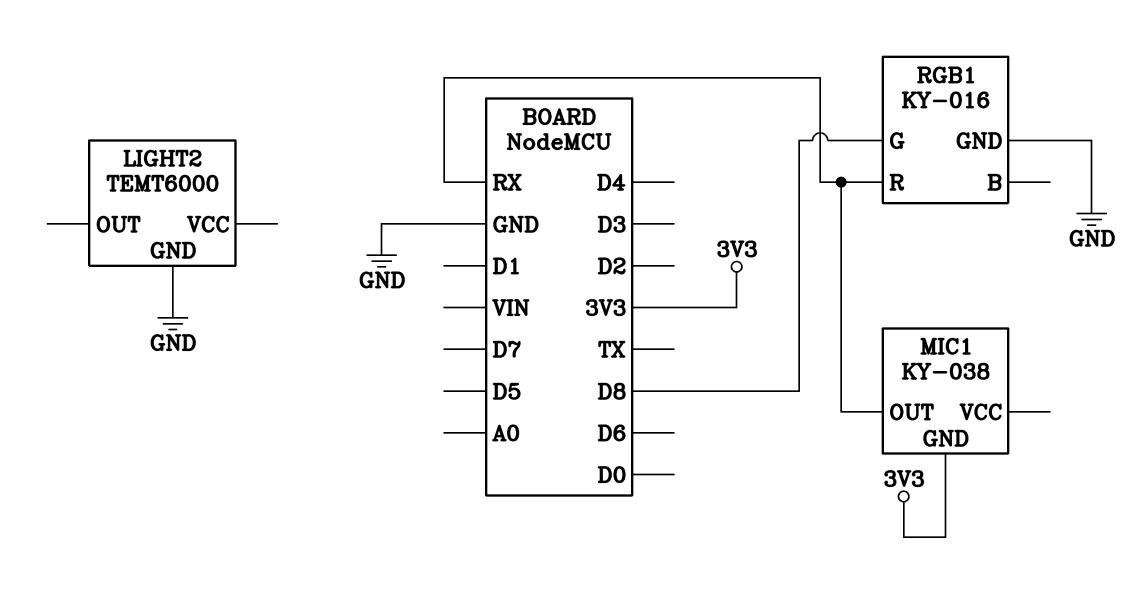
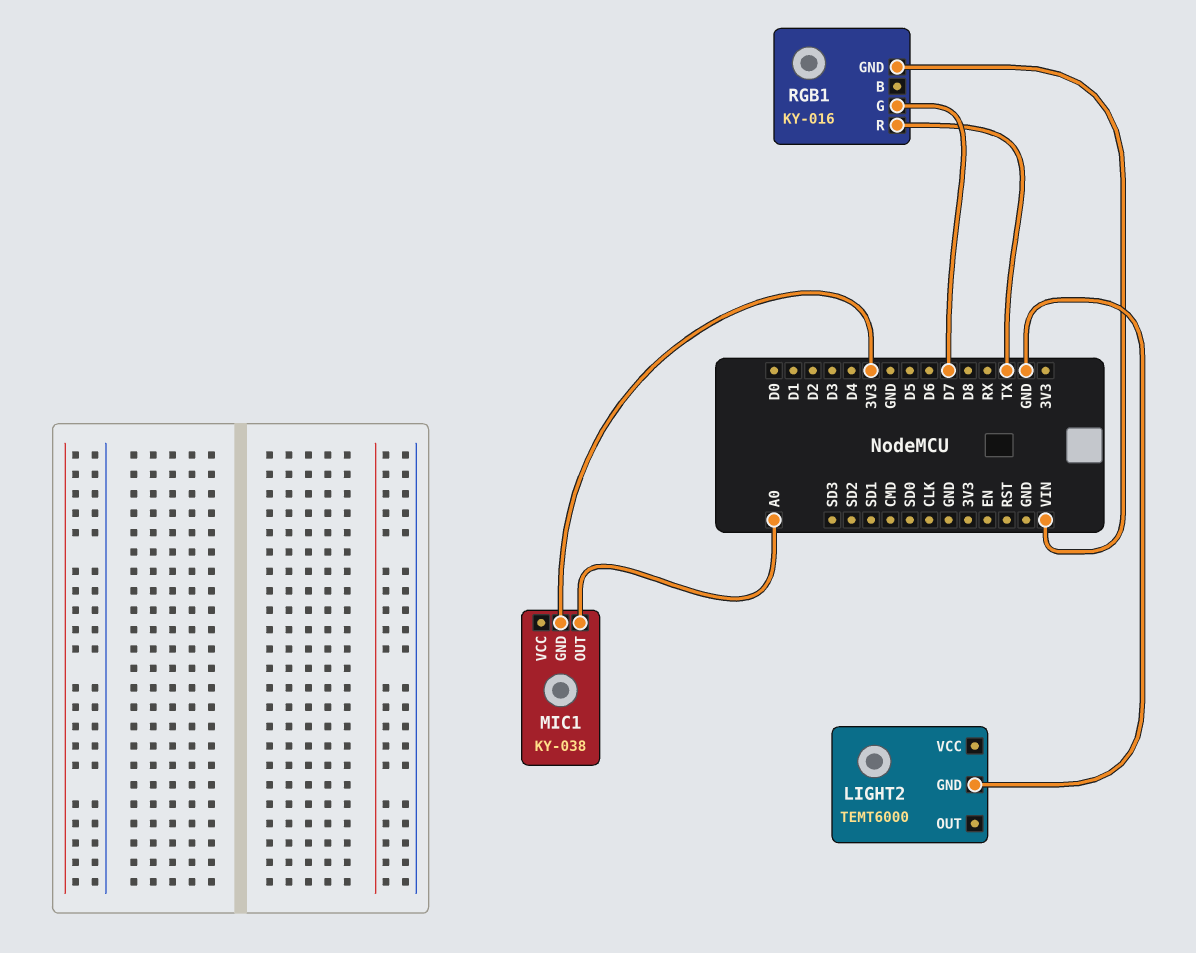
MIC1 pin OUT: RX -> A0
RGB1 pin G: D8 -> D7
RGB1 pin GND: GND -> VIN
RGB1 pin R: RX -> TX

